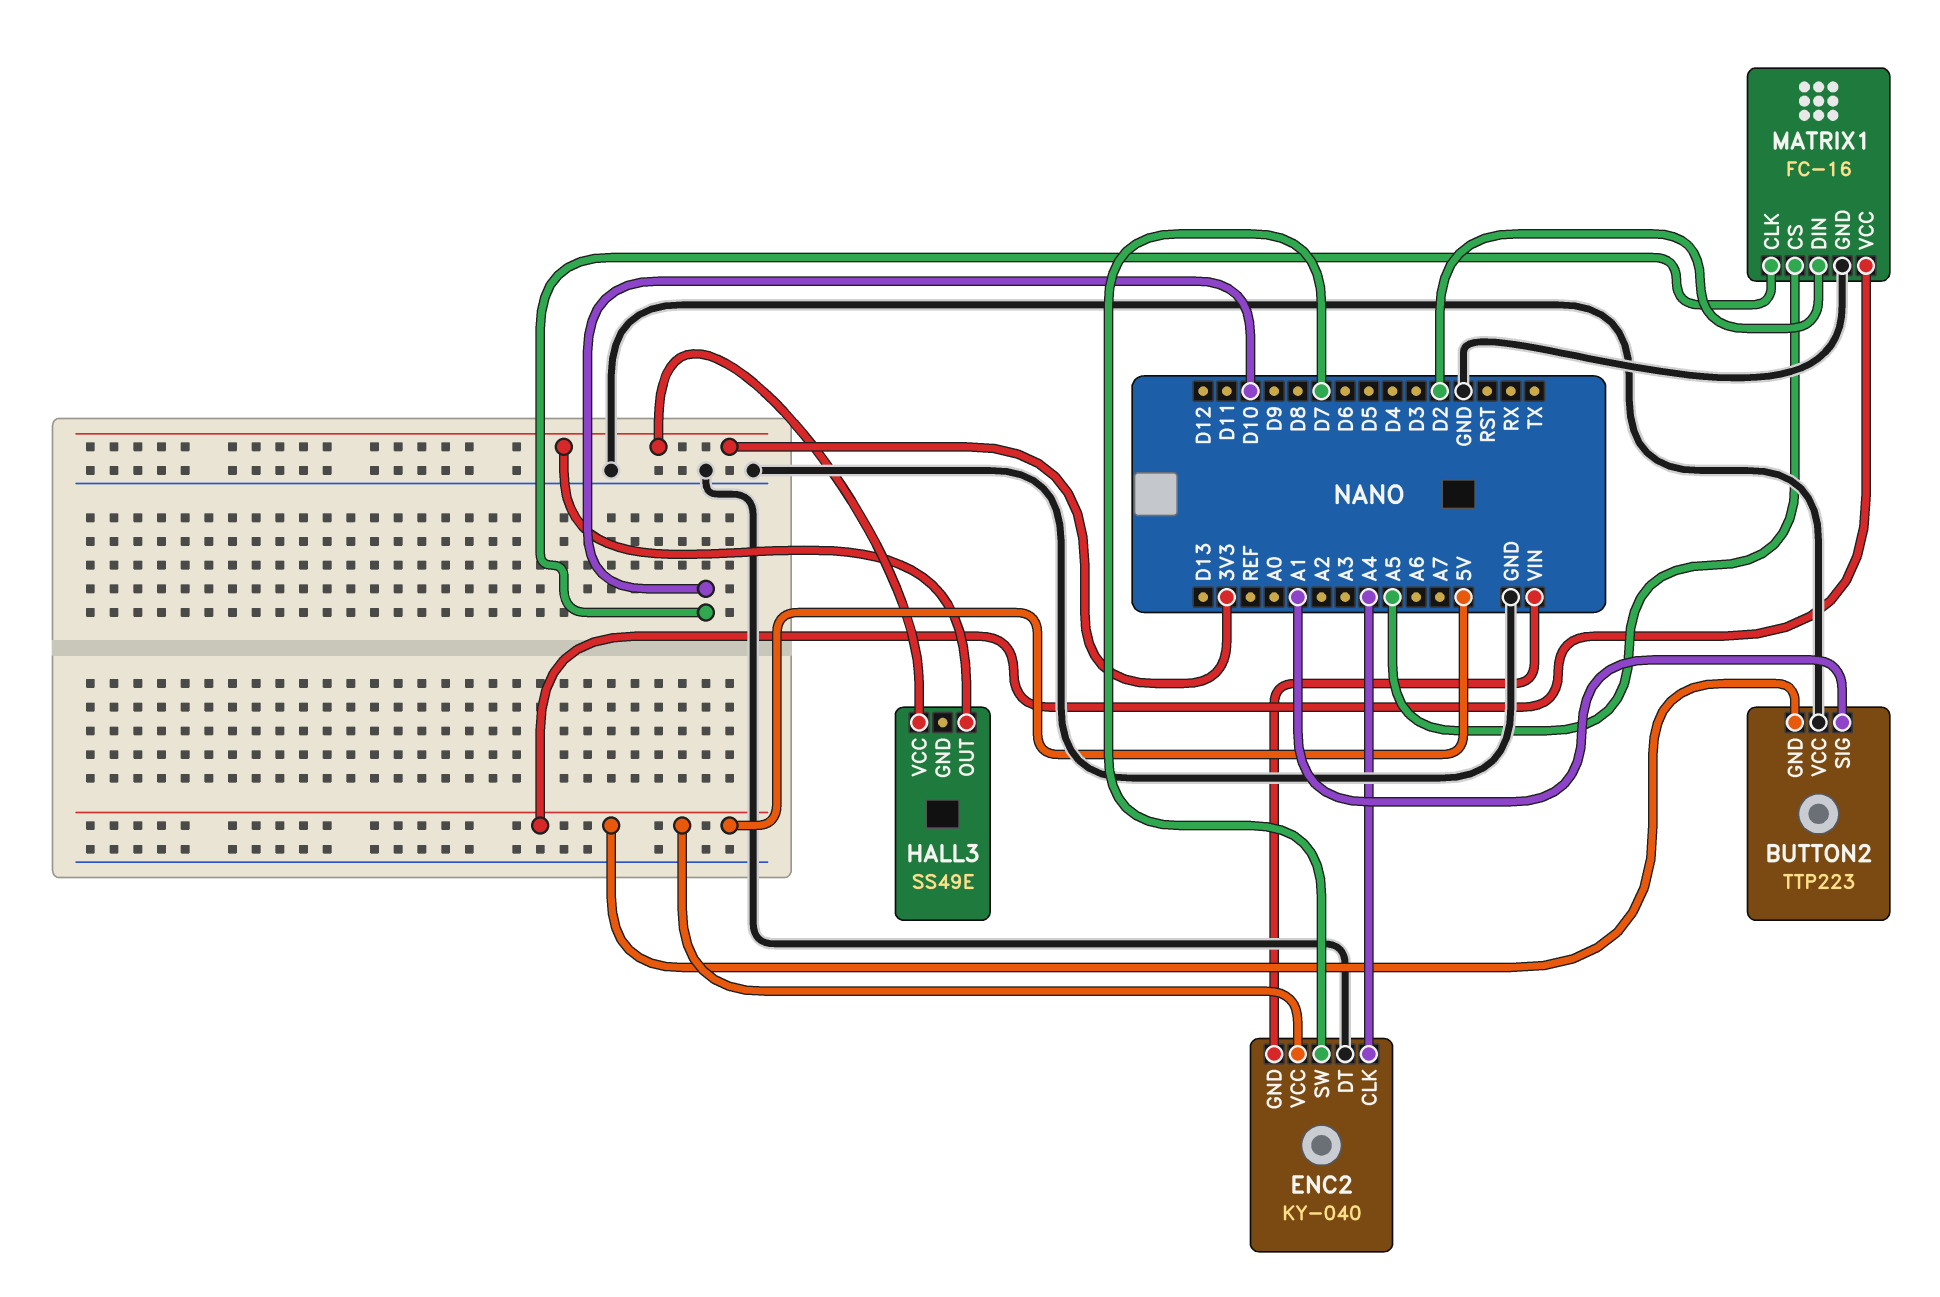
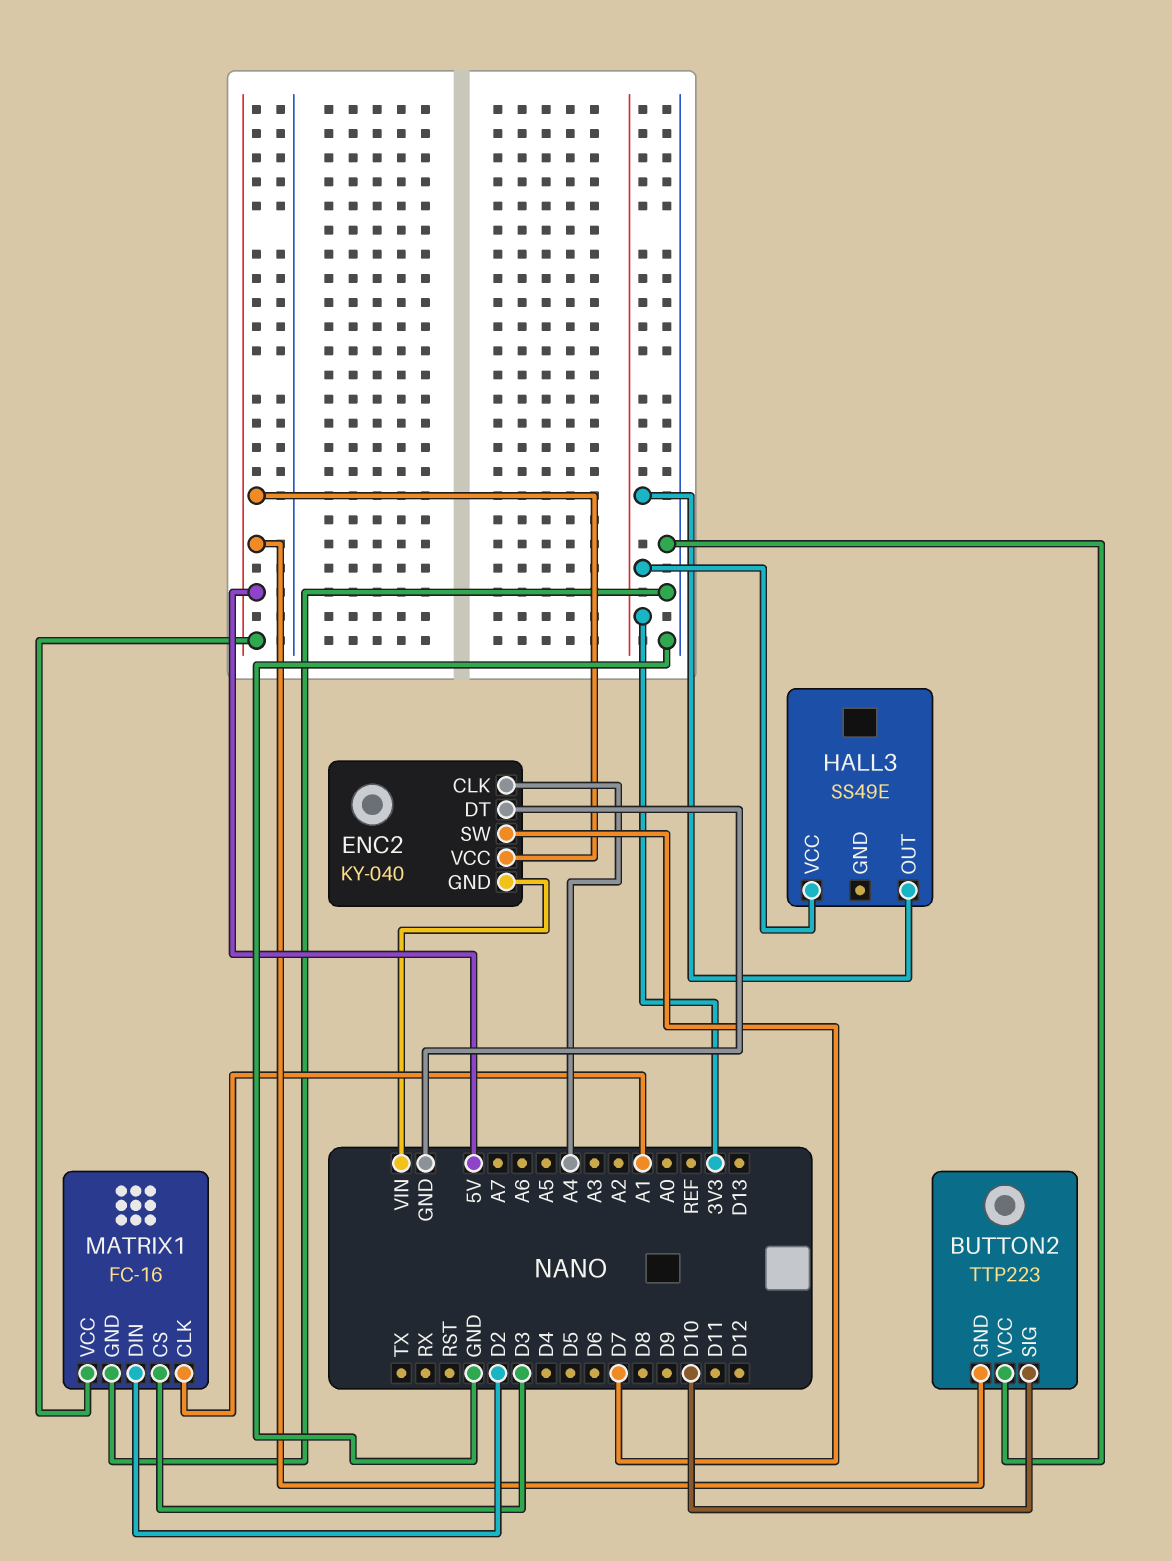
BUTTON2 pin SIG: A1 -> D10
MATRIX1 pin CLK: D10 -> A1
MATRIX1 pin CS: A5 -> D3

